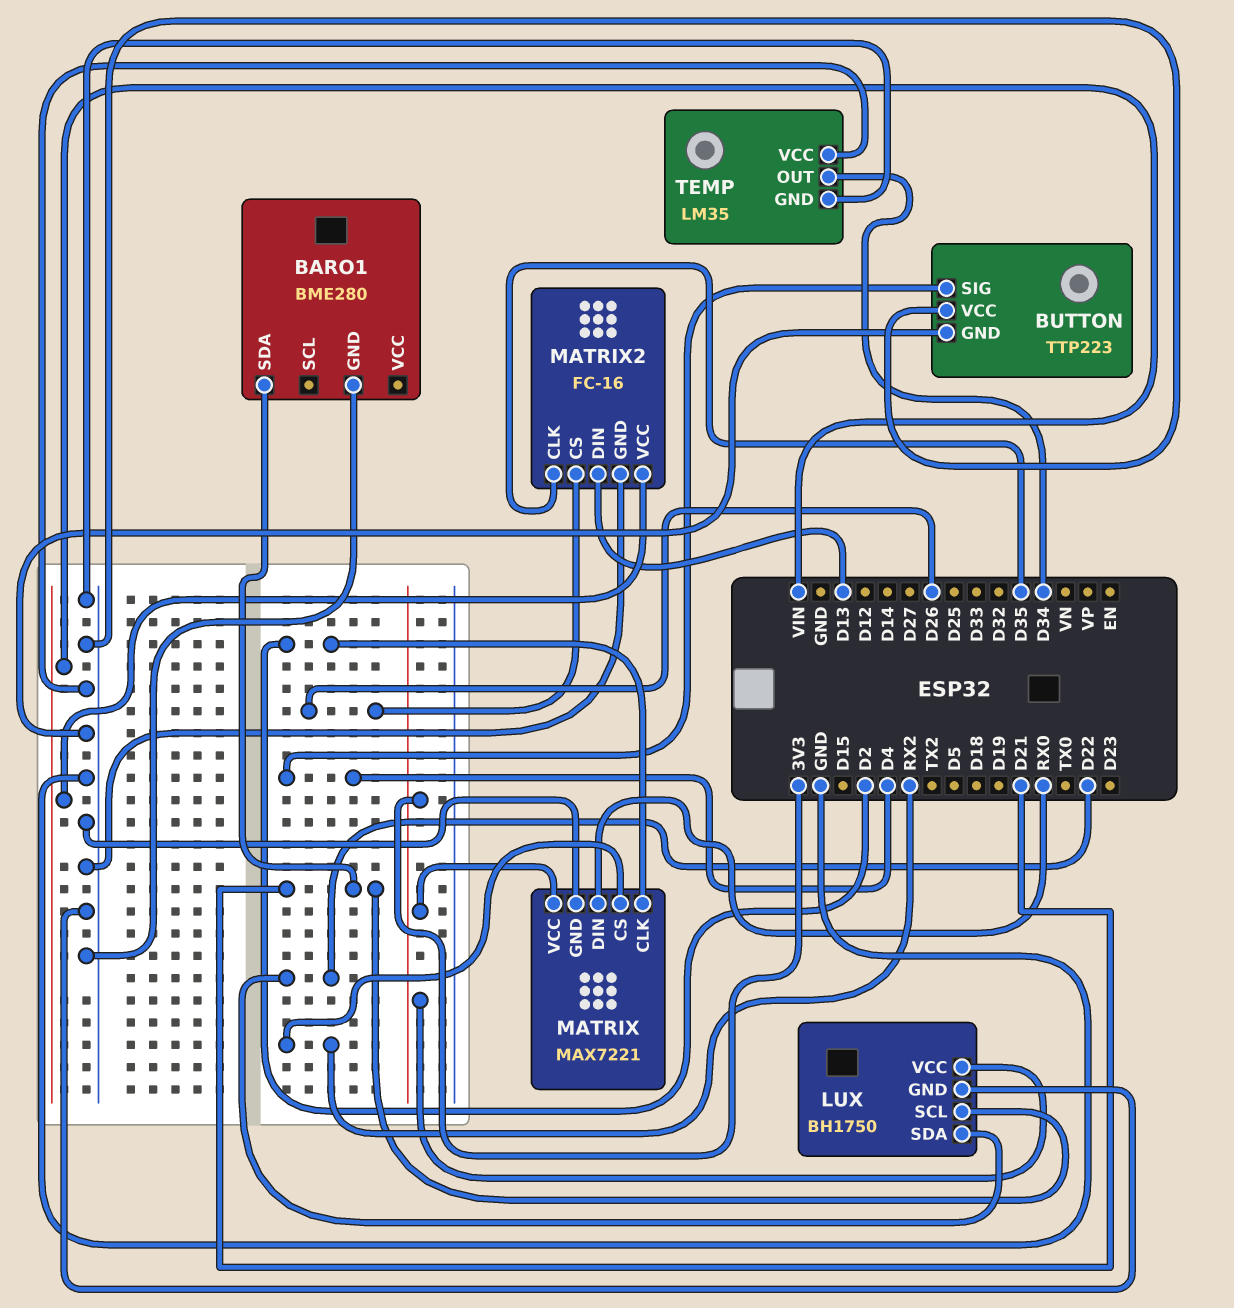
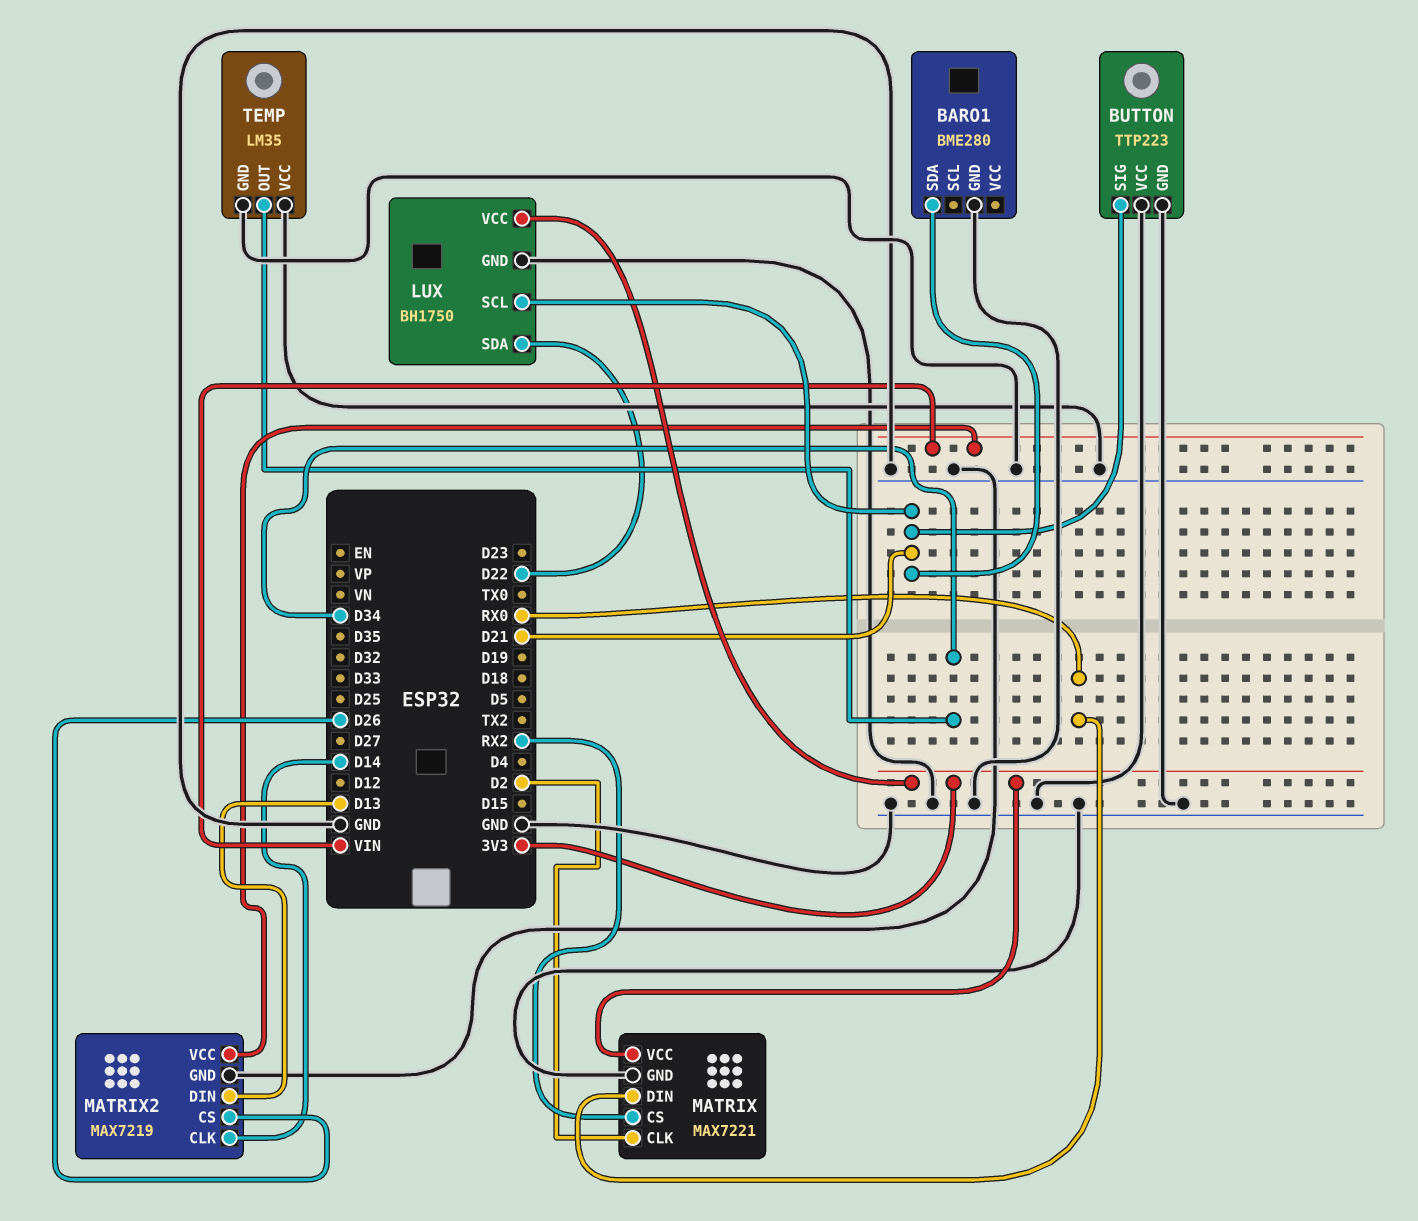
BUTTON pin SIG: D4 -> D21
MATRIX2: FC-16 -> MAX7219
MATRIX2 pin CLK: D35 -> D14

